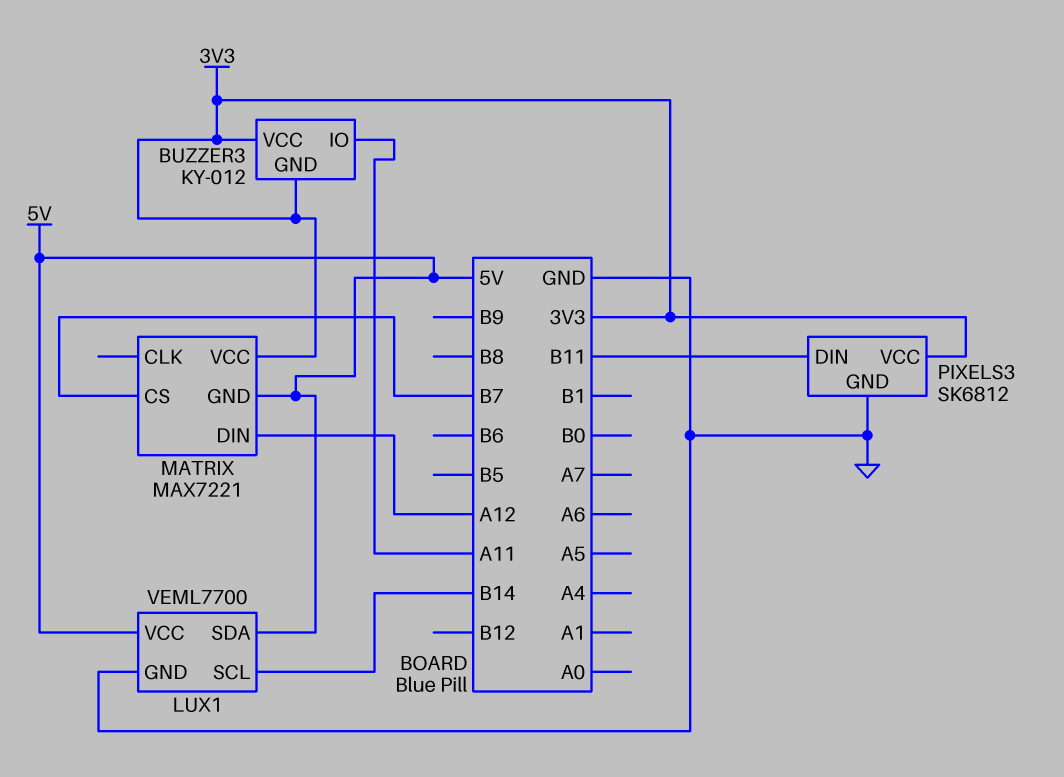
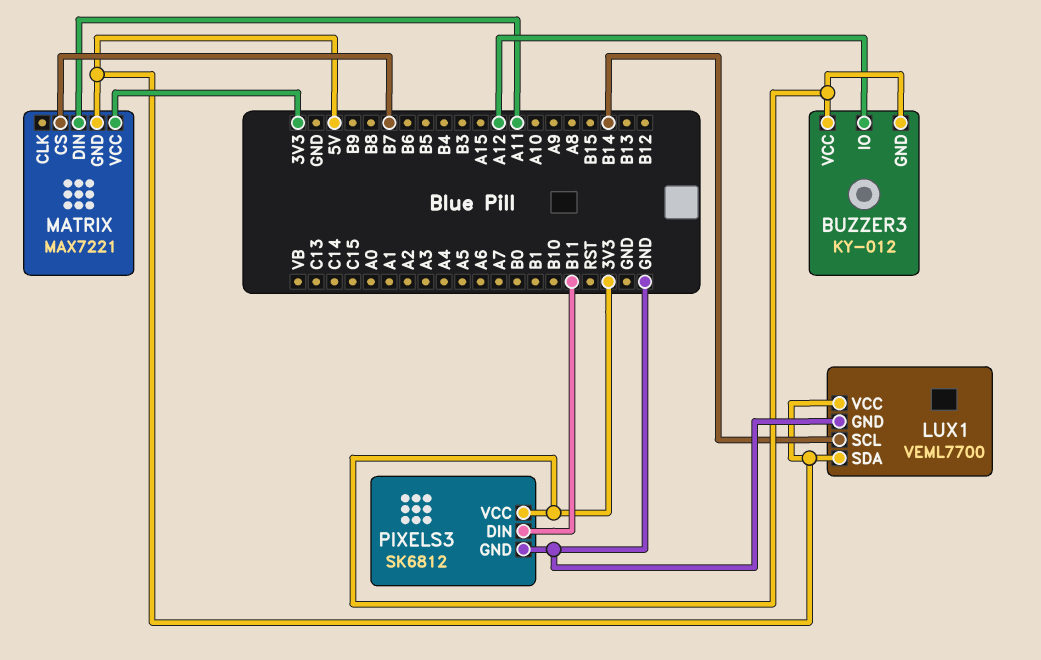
BUZZER3 pin IO: A11 -> A12
MATRIX pin DIN: A12 -> A11

